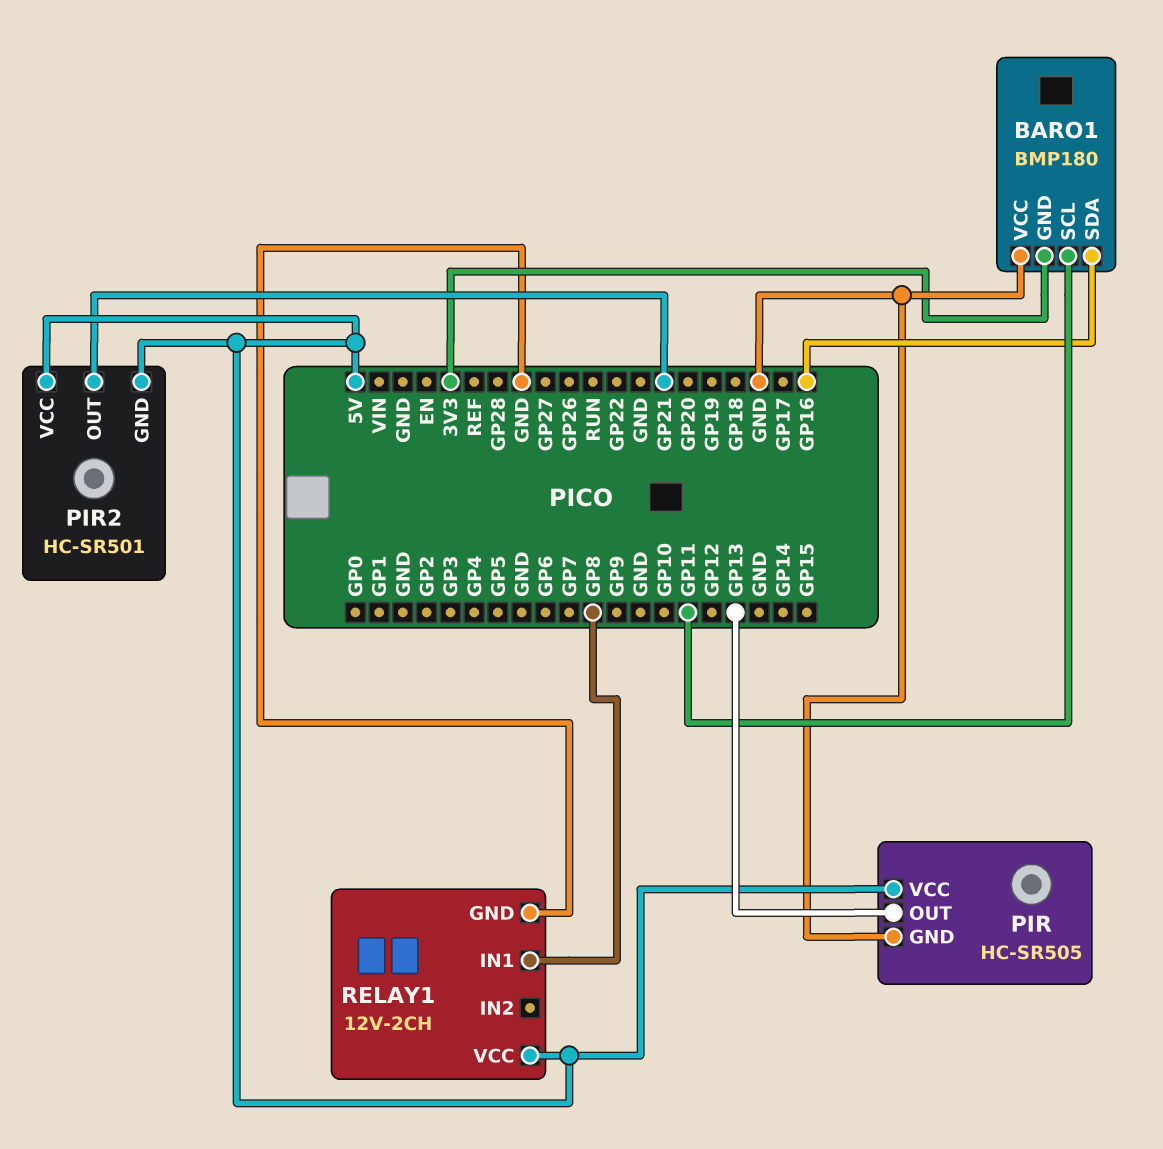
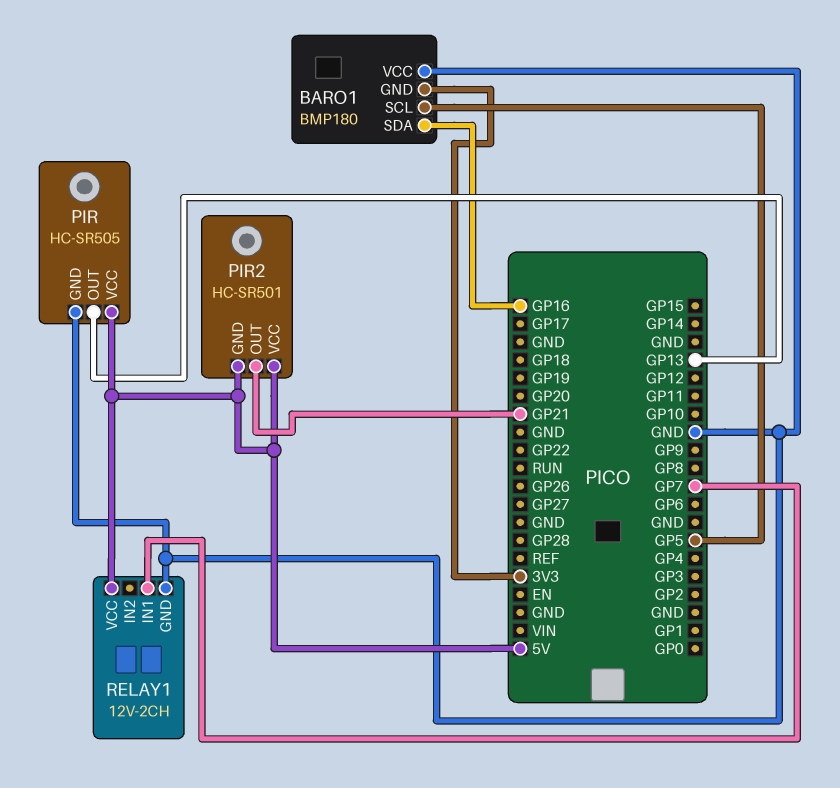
BARO1 pin SCL: GP11 -> GP5
RELAY1 pin IN1: GP8 -> GP7

